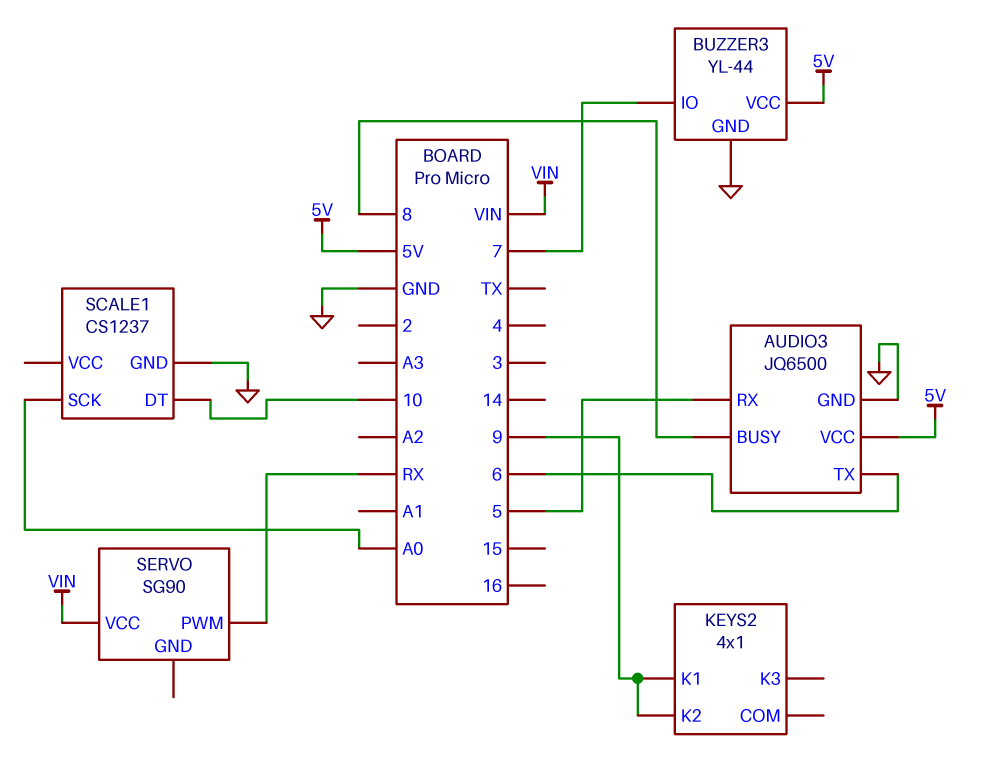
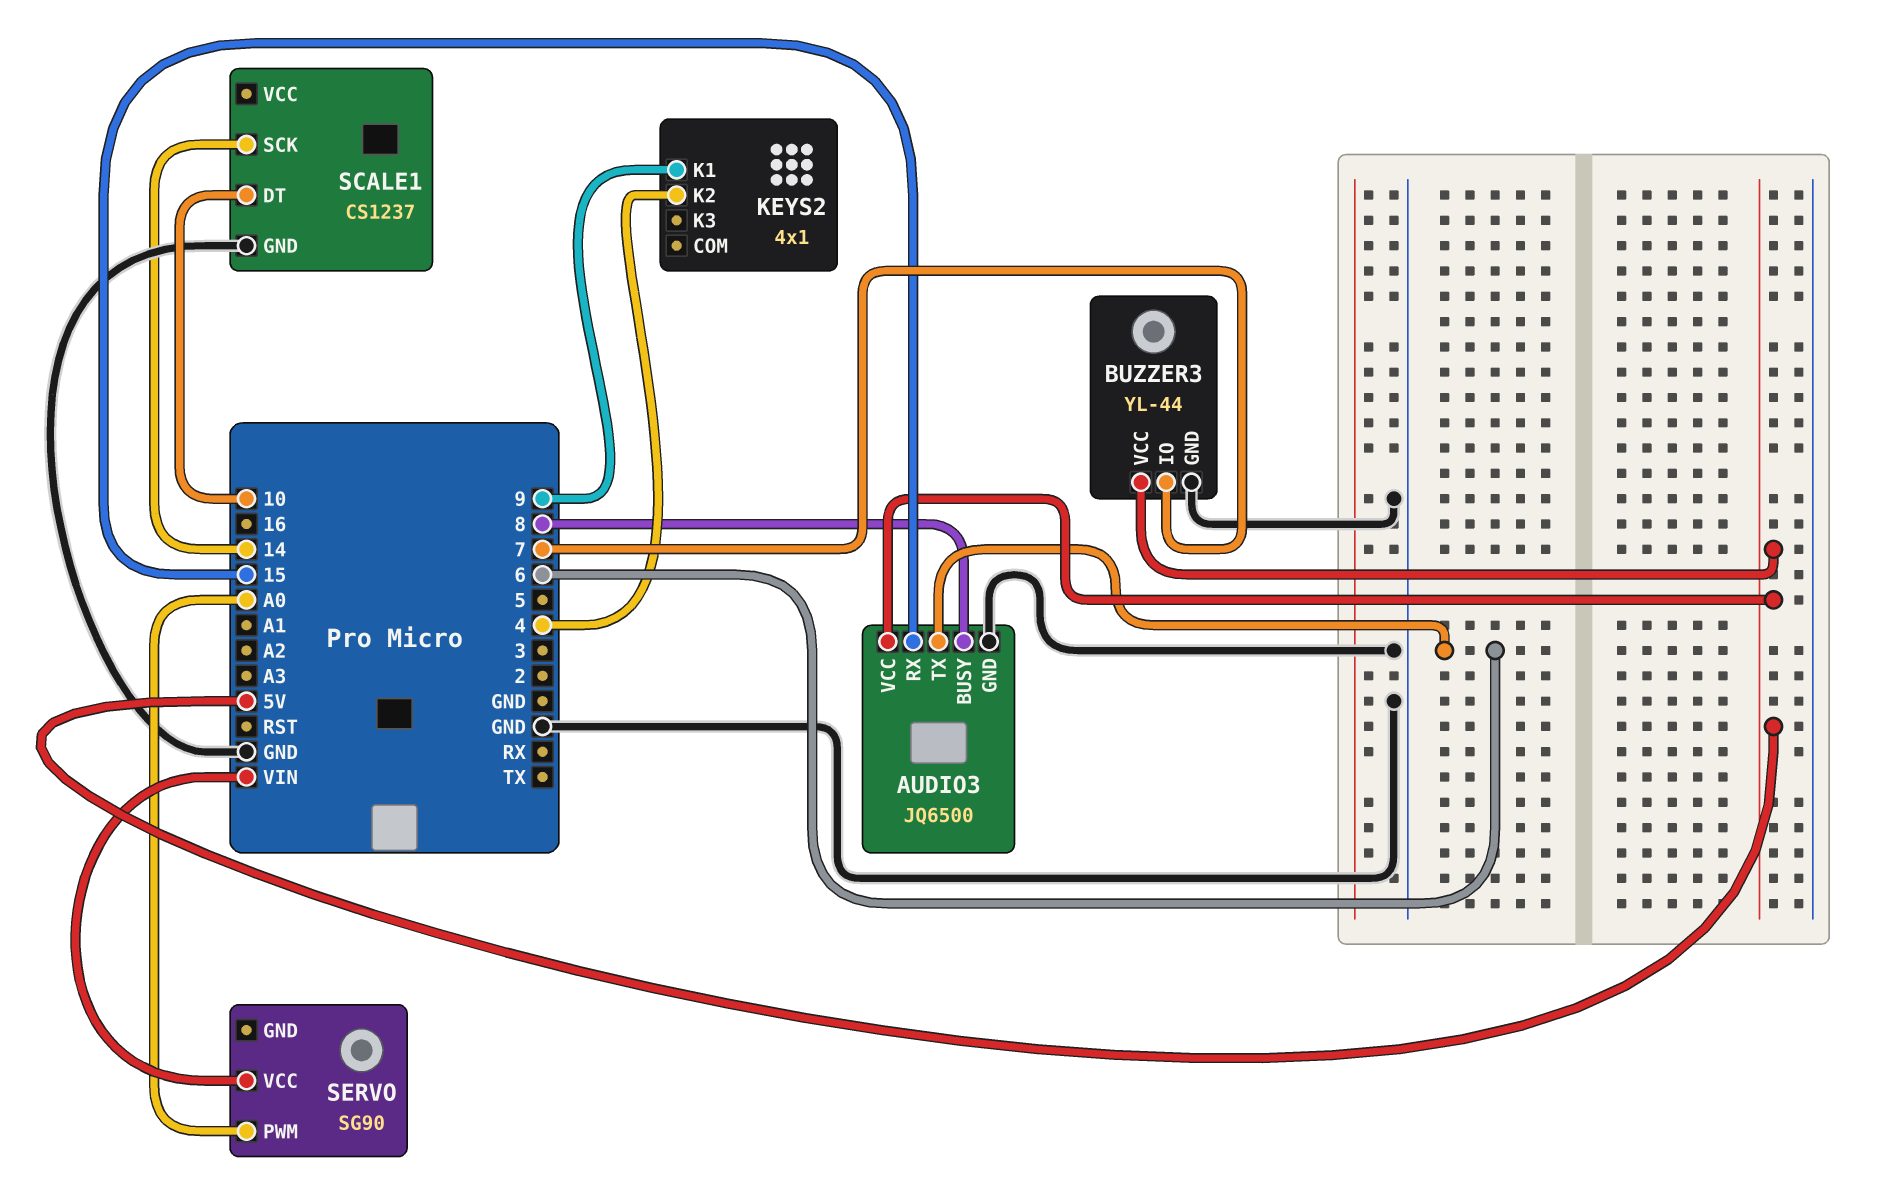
AUDIO3 pin RX: 5 -> 15
KEYS2 pin K2: 9 -> 4
SCALE1 pin SCK: A0 -> 14
SERVO pin PWM: RX -> A0

